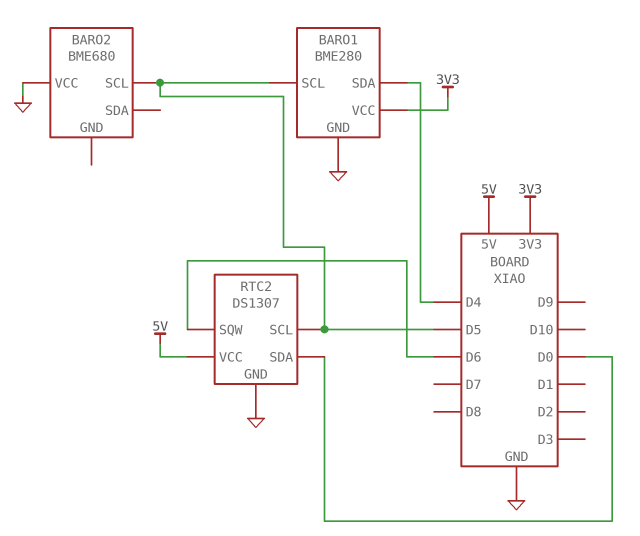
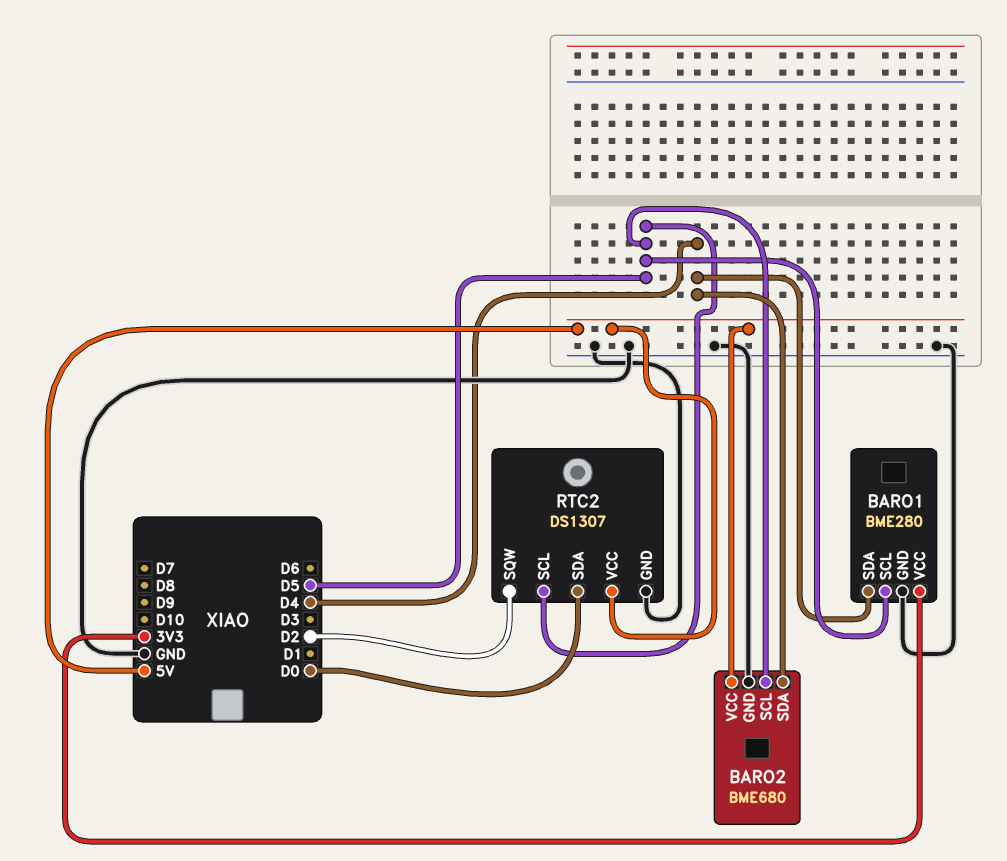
BARO2 pin GND: none -> GND
BARO2 pin SDA: none -> D4
BARO2 pin VCC: GND -> 5V
RTC2 pin SQW: D6 -> D2

